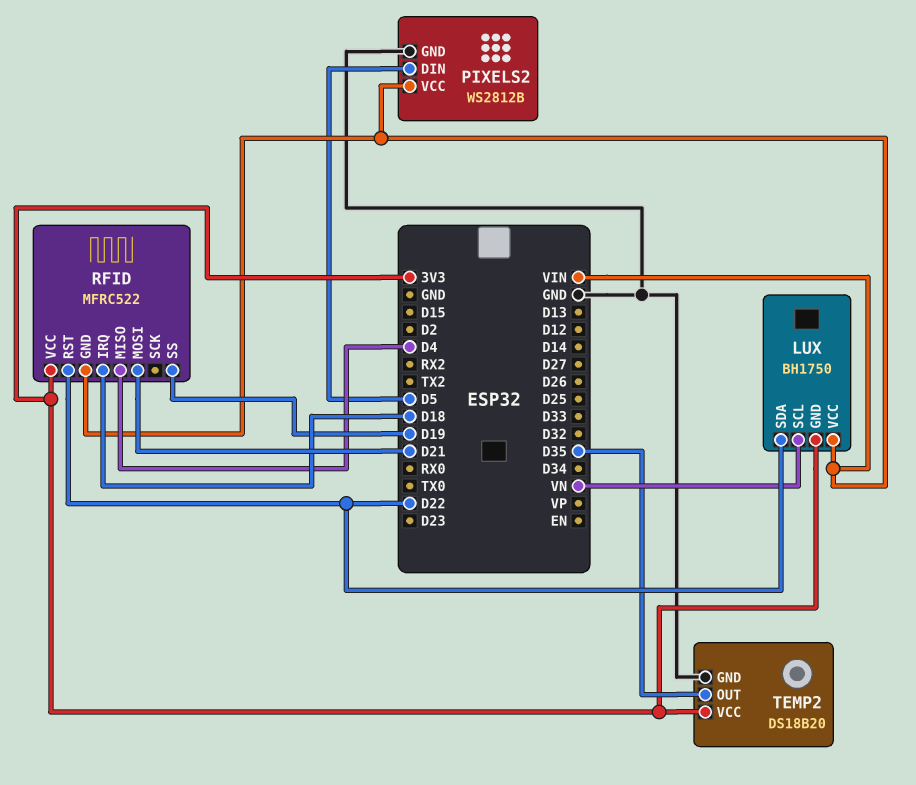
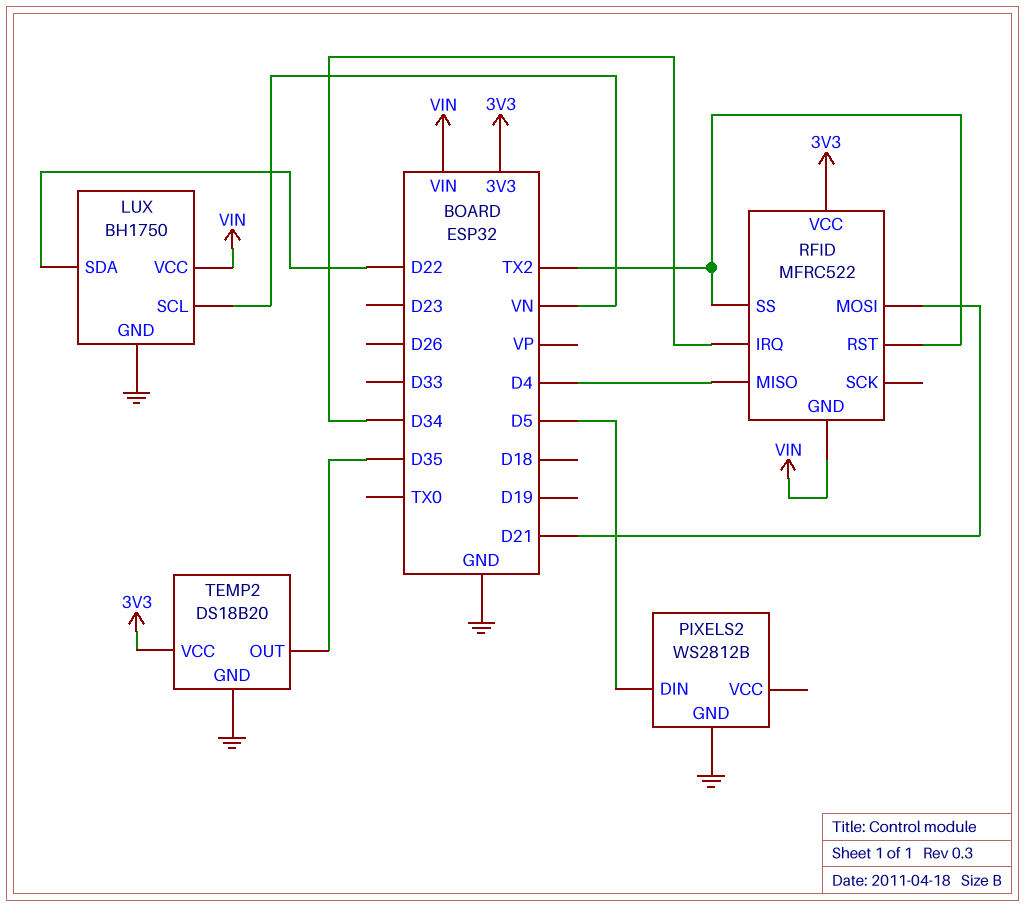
LUX pin GND: 3V3 -> GND
PIXELS2 pin VCC: VIN -> none
RFID pin IRQ: D18 -> D34
RFID pin RST: D22 -> TX2
RFID pin SS: D19 -> TX2

